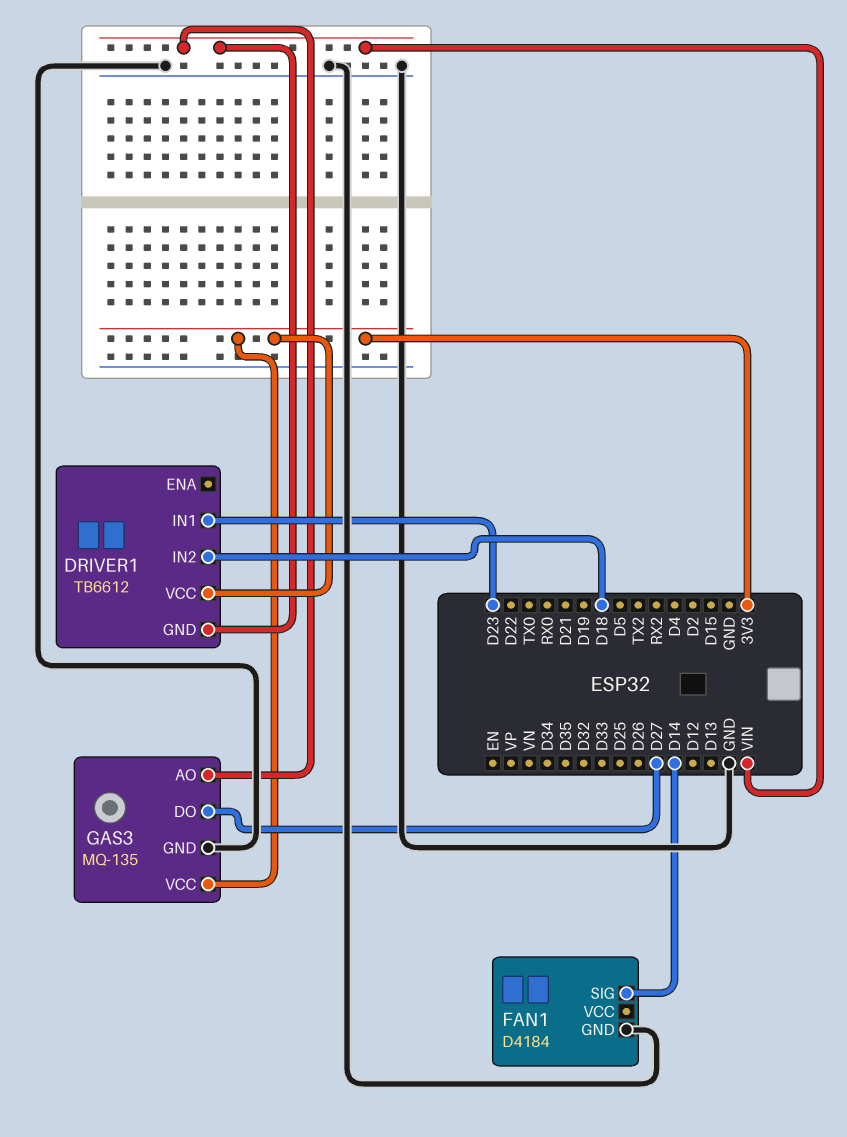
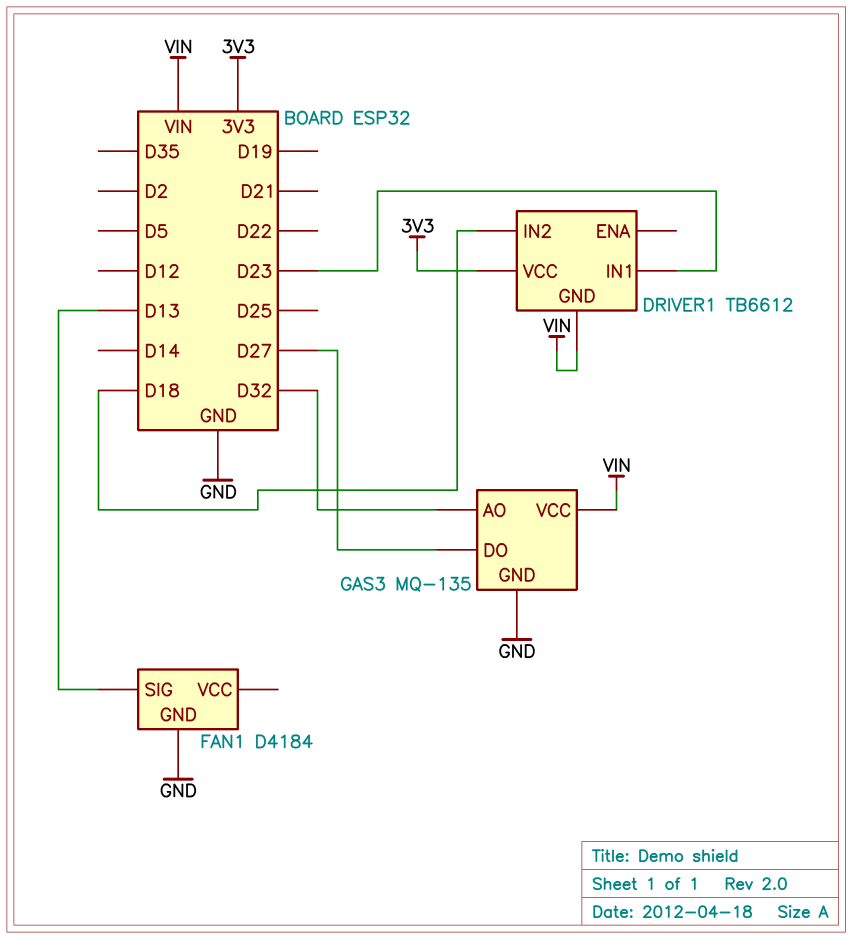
FAN1 pin SIG: D14 -> D13
GAS3 pin AO: VIN -> D32
GAS3 pin VCC: 3V3 -> VIN

